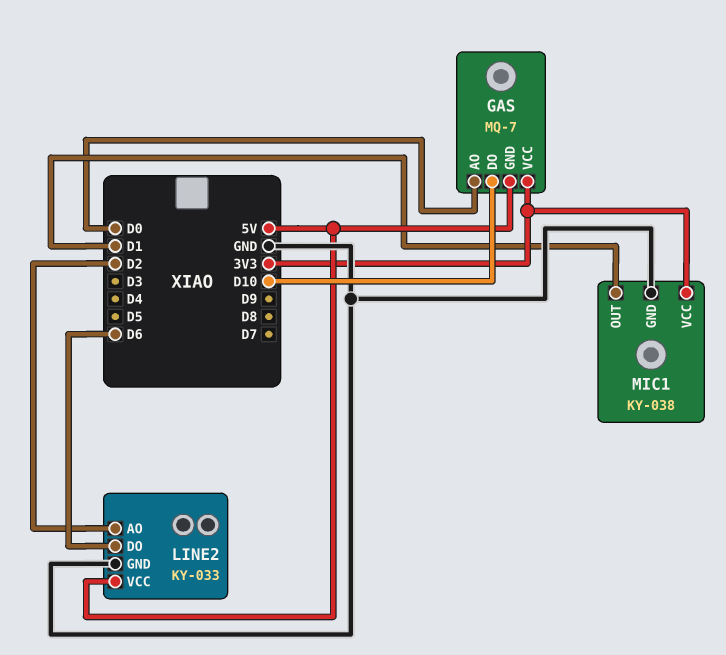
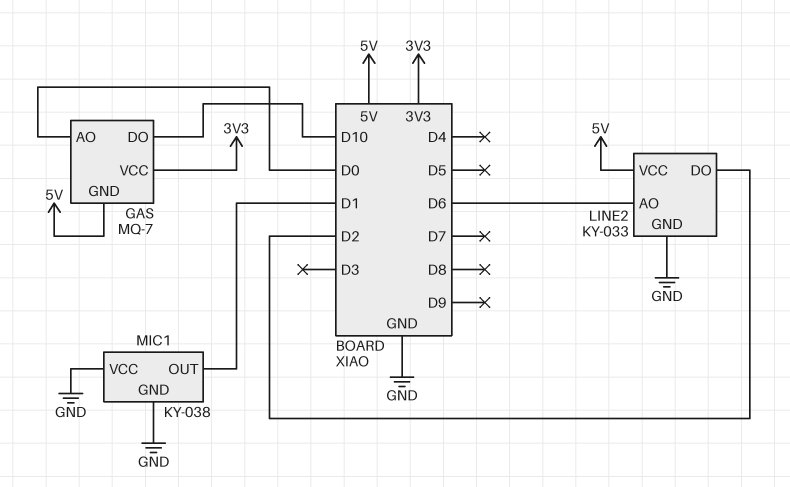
LINE2 pin AO: D2 -> D6
LINE2 pin DO: D6 -> D2
MIC1 pin VCC: 3V3 -> GND

